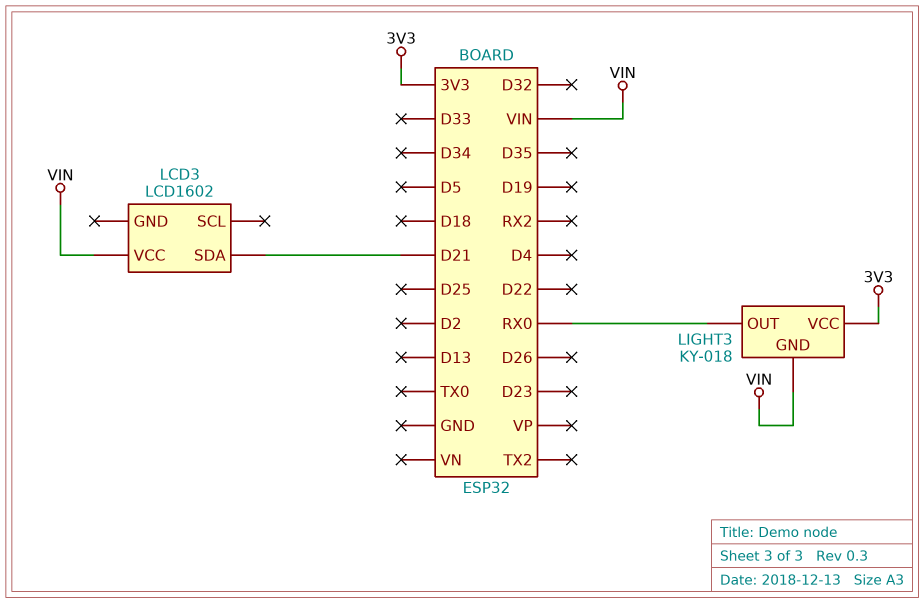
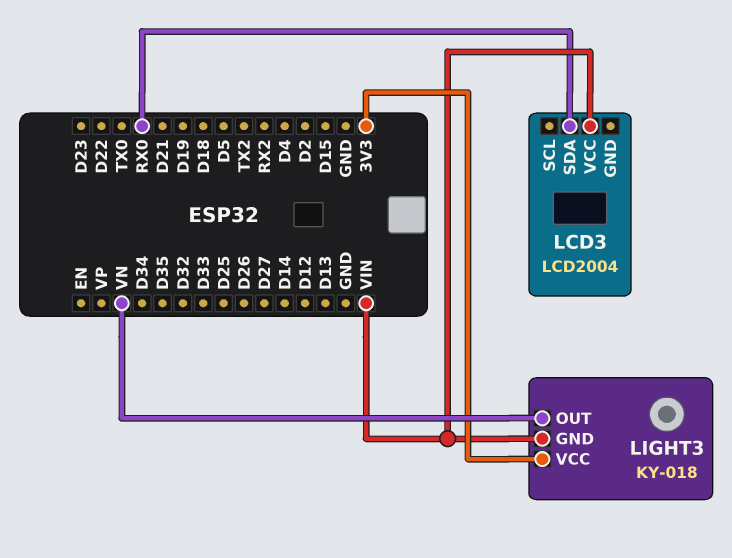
LCD3: LCD1602 -> LCD2004
LCD3 pin SDA: D21 -> RX0
LIGHT3 pin OUT: RX0 -> VN

